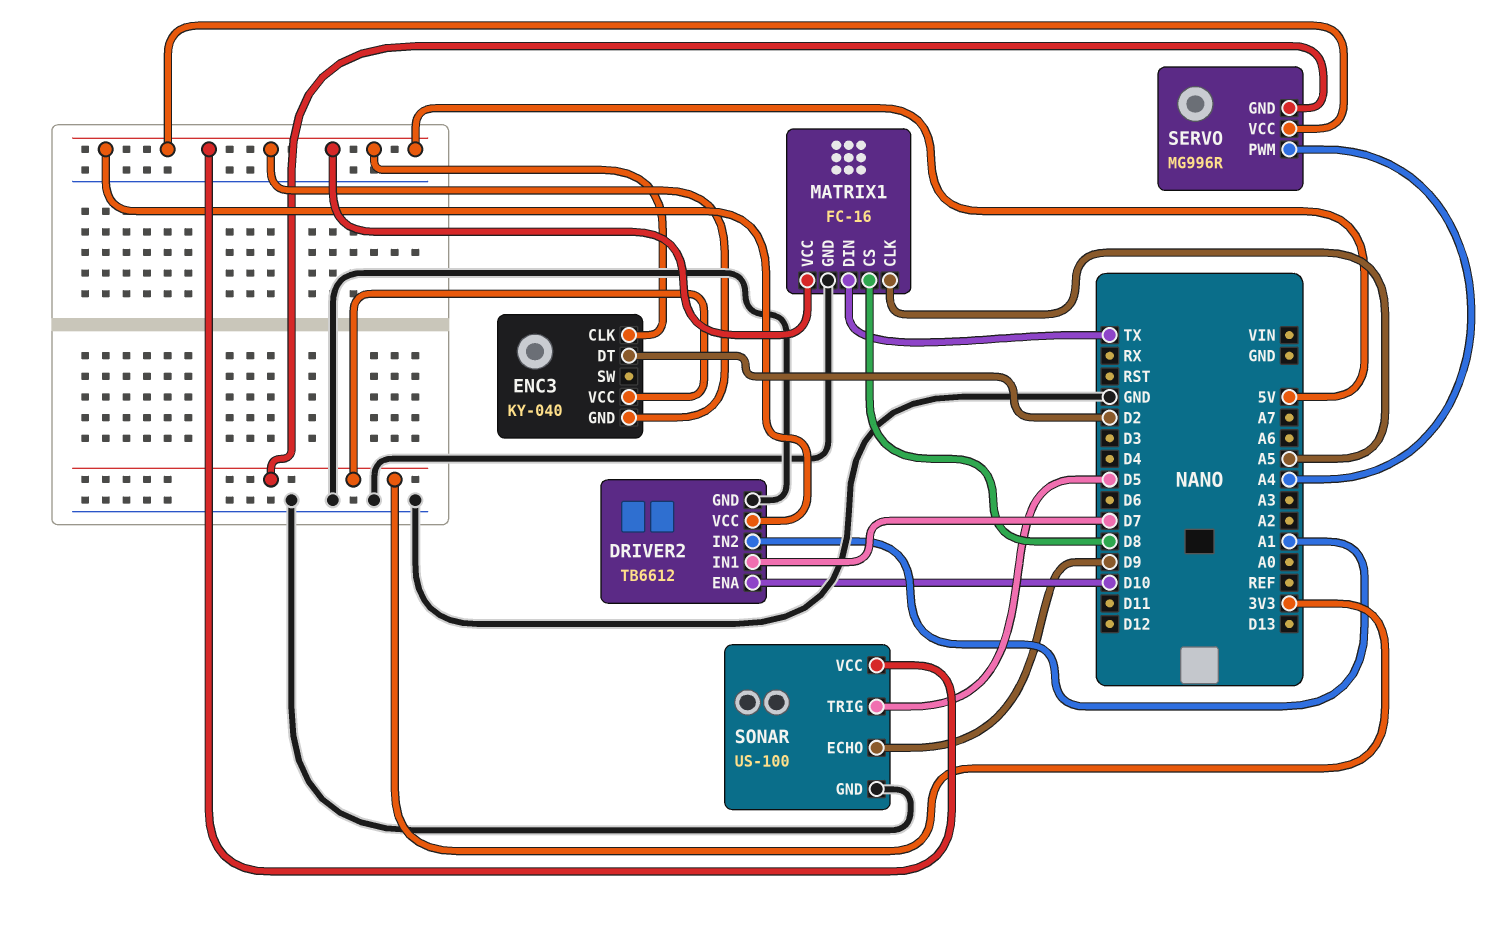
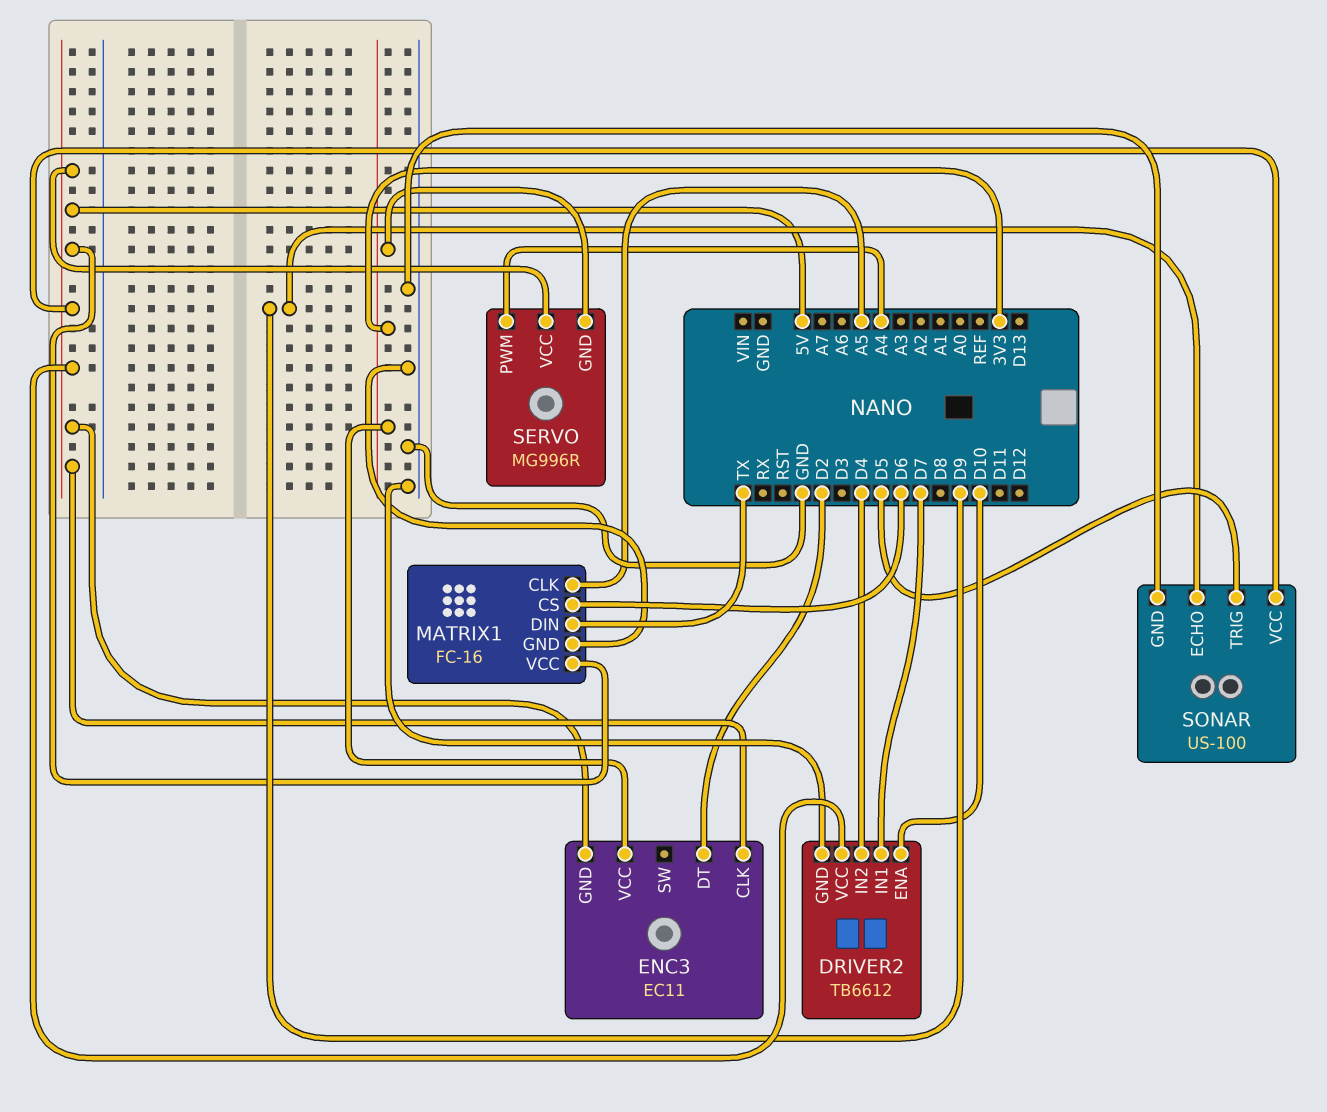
DRIVER2 pin IN2: A1 -> D4
ENC3: KY-040 -> EC11
MATRIX1 pin CS: D8 -> D6

